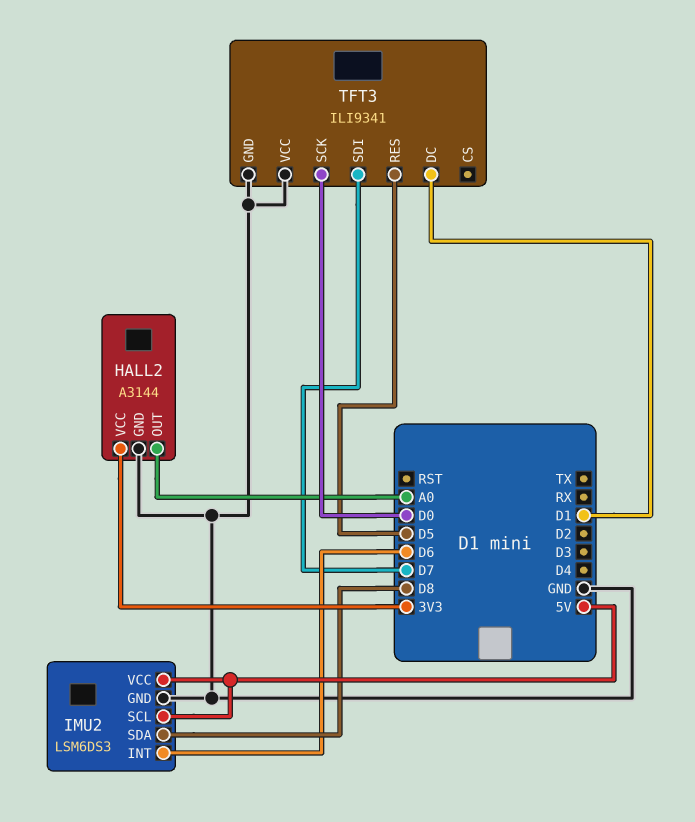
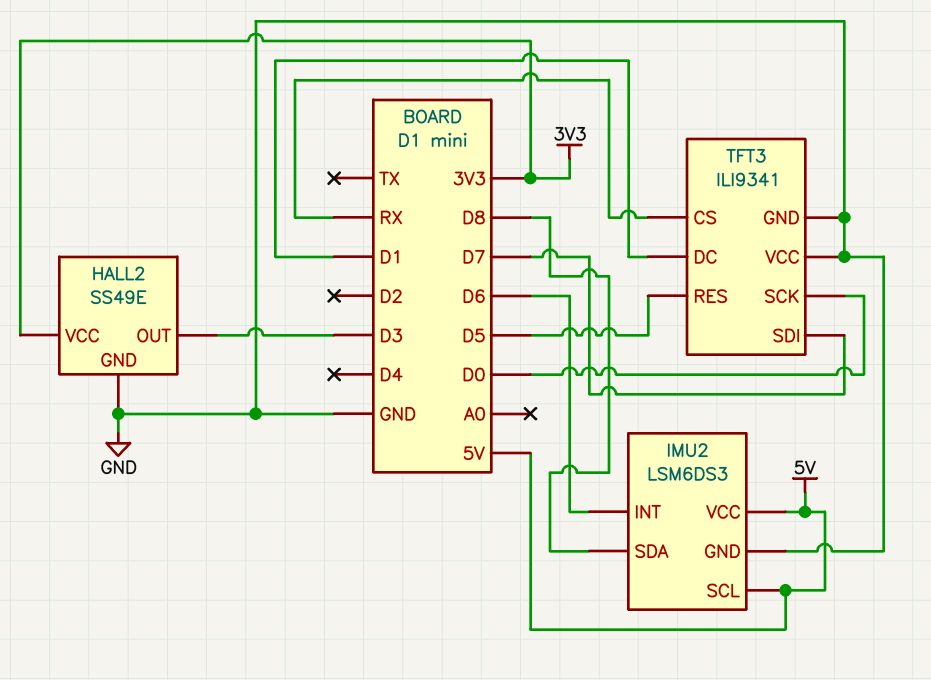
HALL2: A3144 -> SS49E
HALL2 pin OUT: A0 -> D3
TFT3 pin CS: none -> RX

